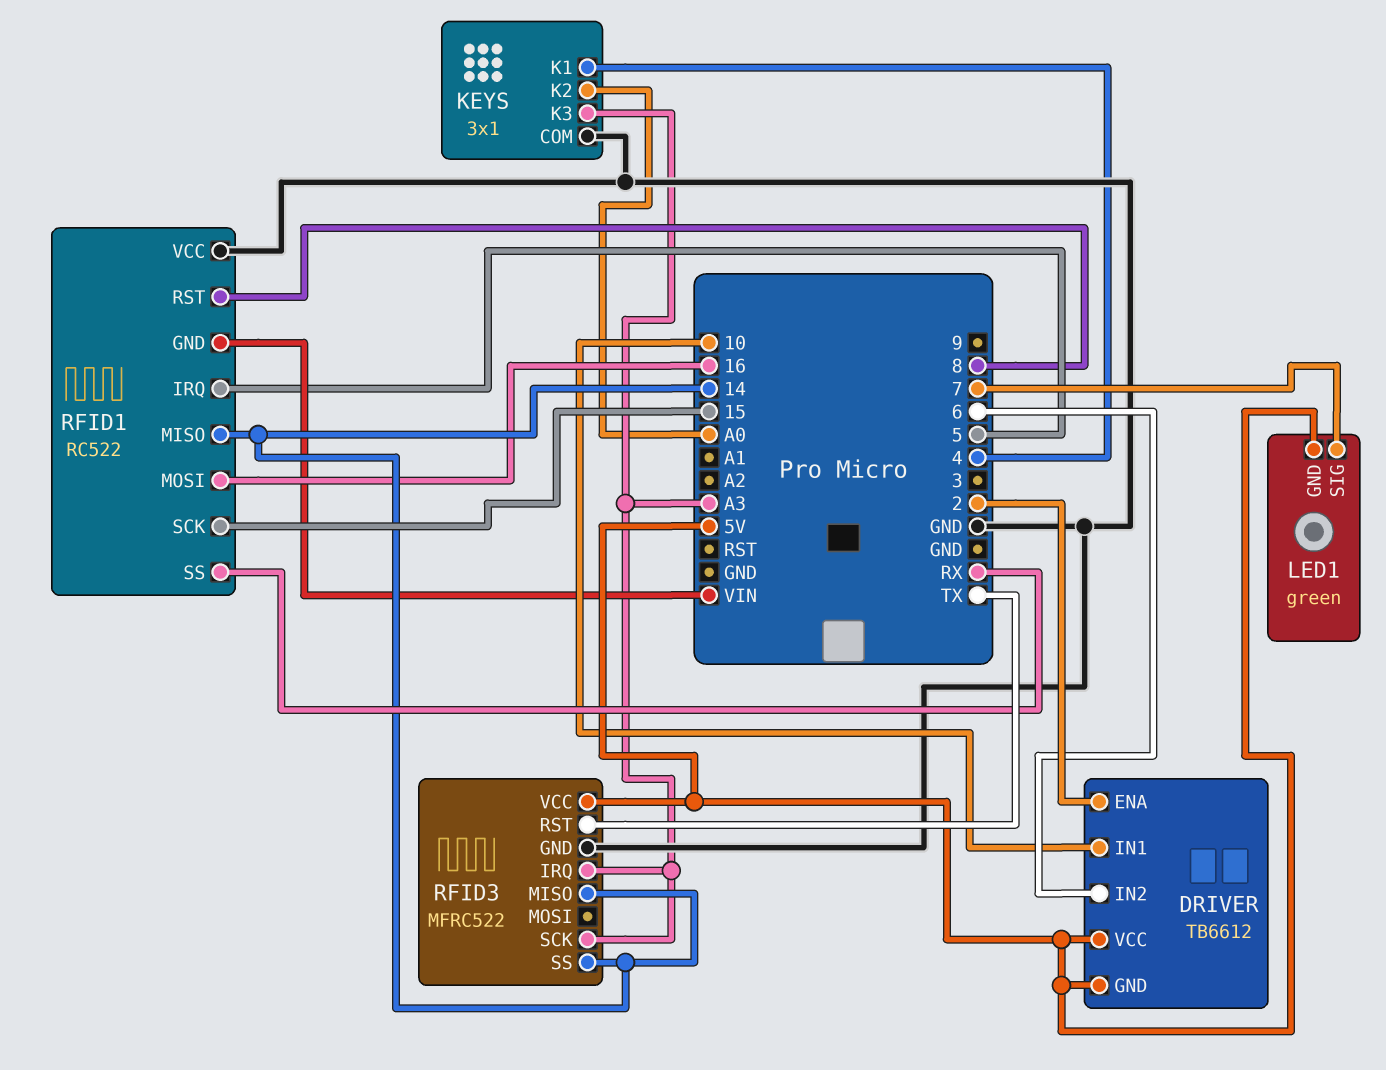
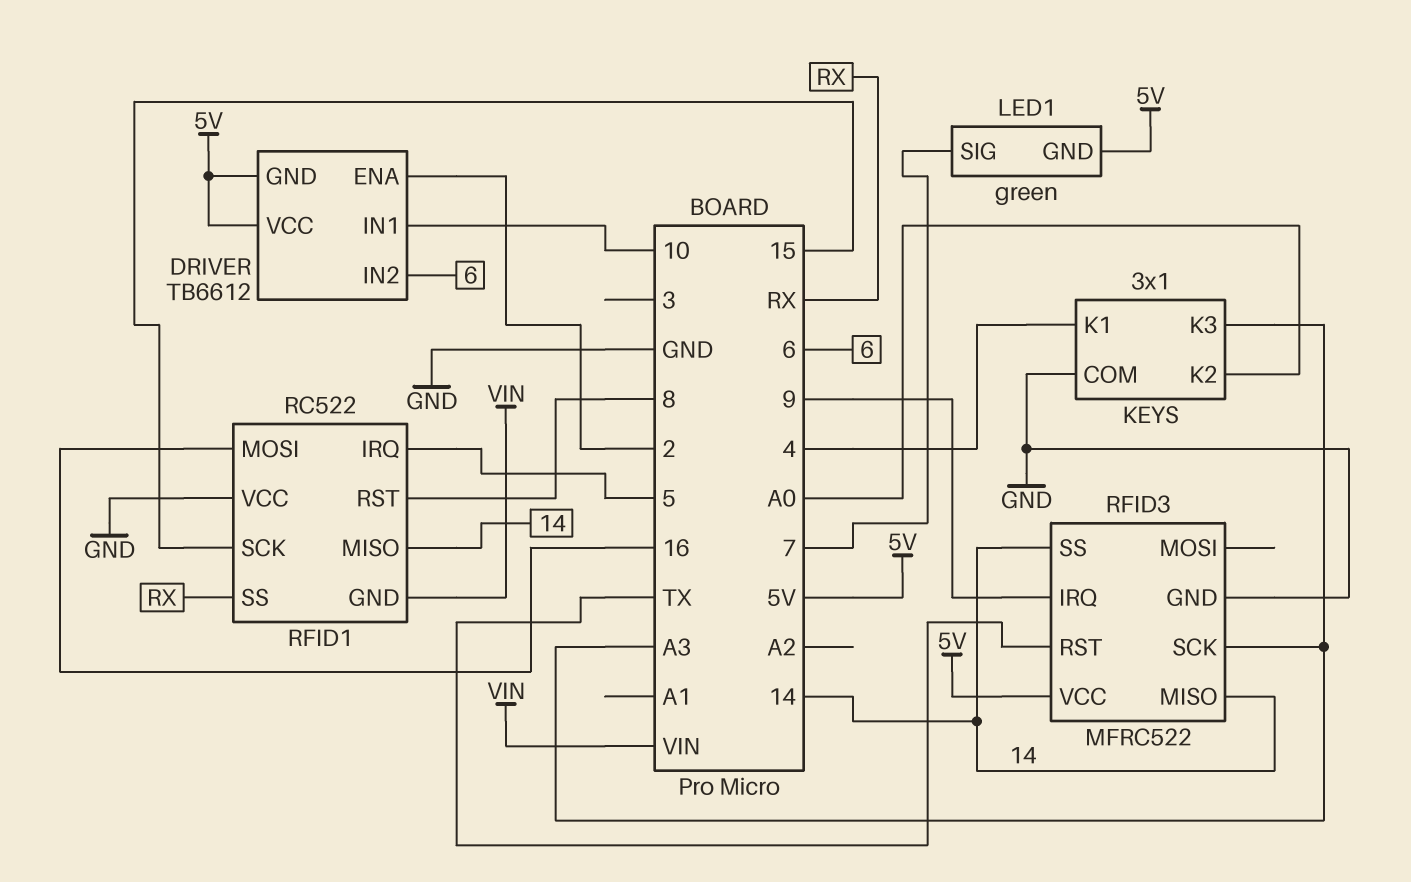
RFID3 pin IRQ: A3 -> 9

